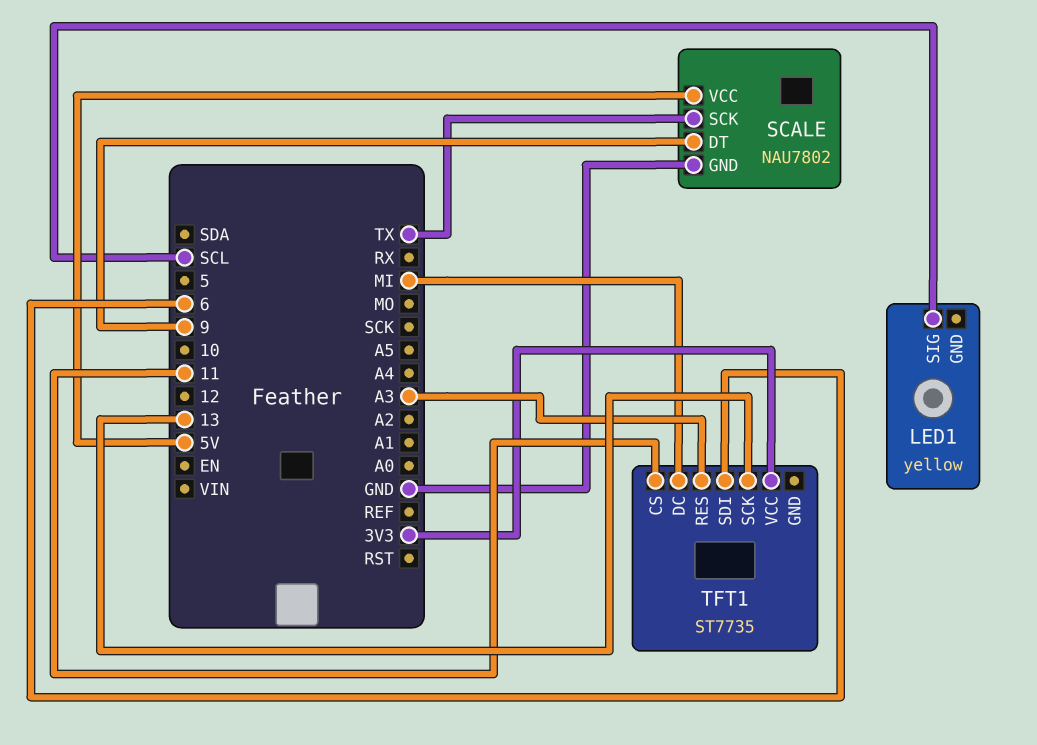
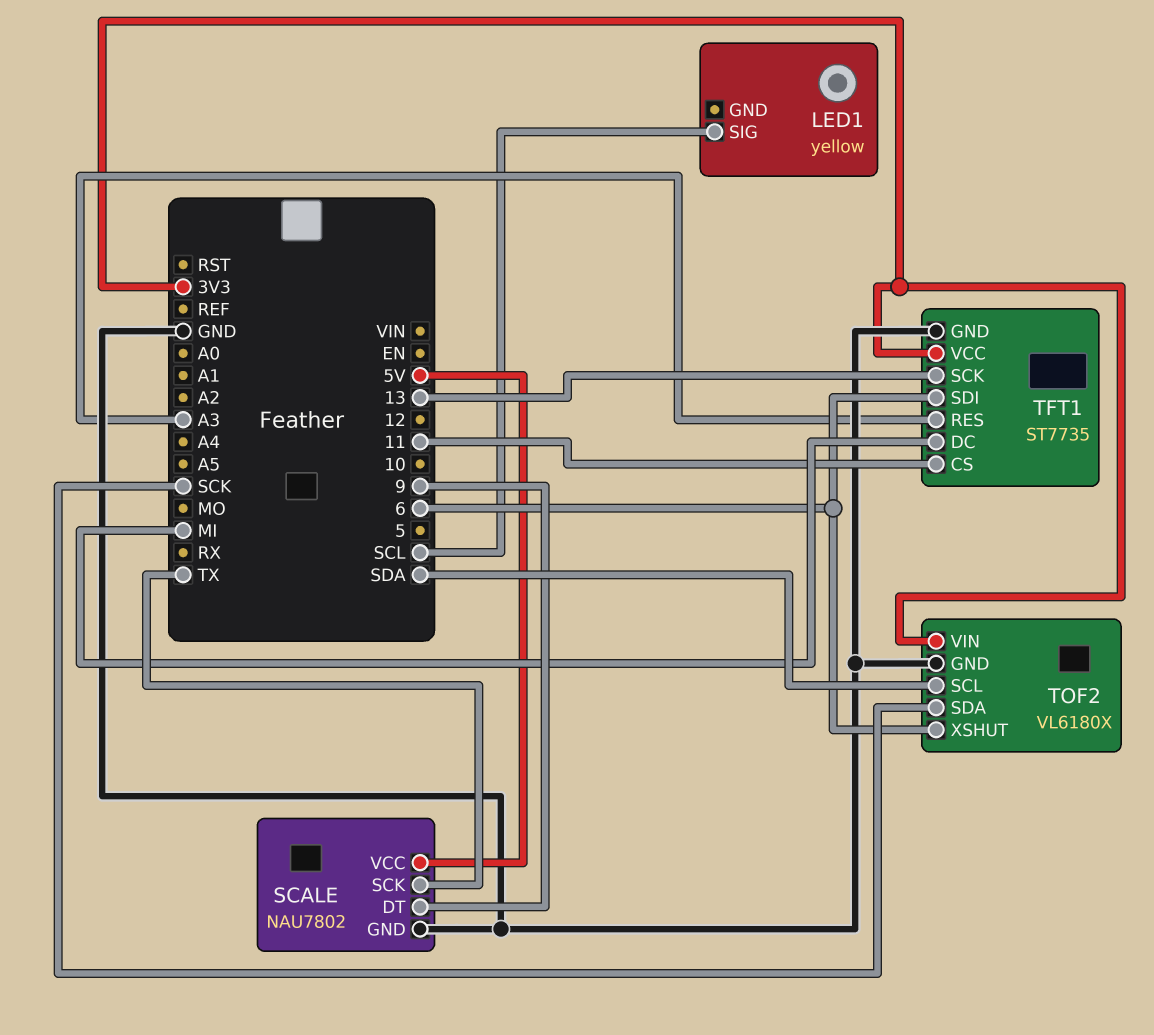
TFT1 pin GND: none -> GND
TOF2: none -> VL6180X
TOF2 pin GND: none -> GND
TOF2 pin SCL: none -> SDA
TOF2 pin SDA: none -> SCK
TOF2 pin VIN: none -> 3V3
TOF2 pin XSHUT: none -> 6

